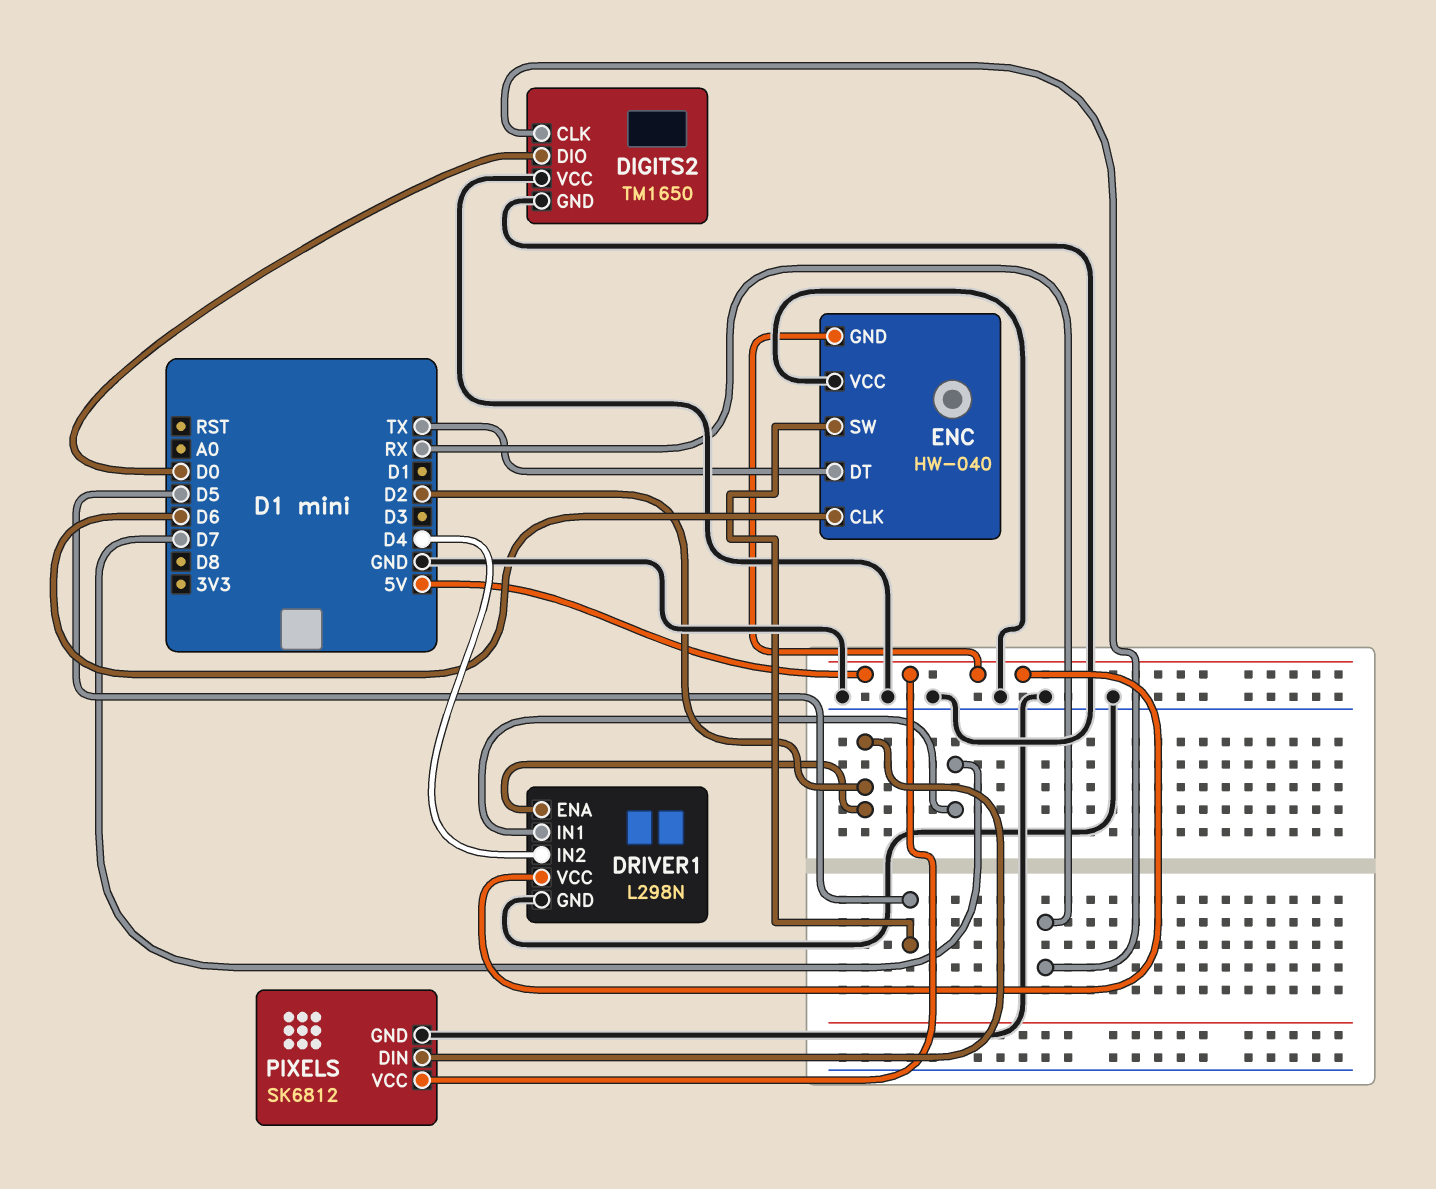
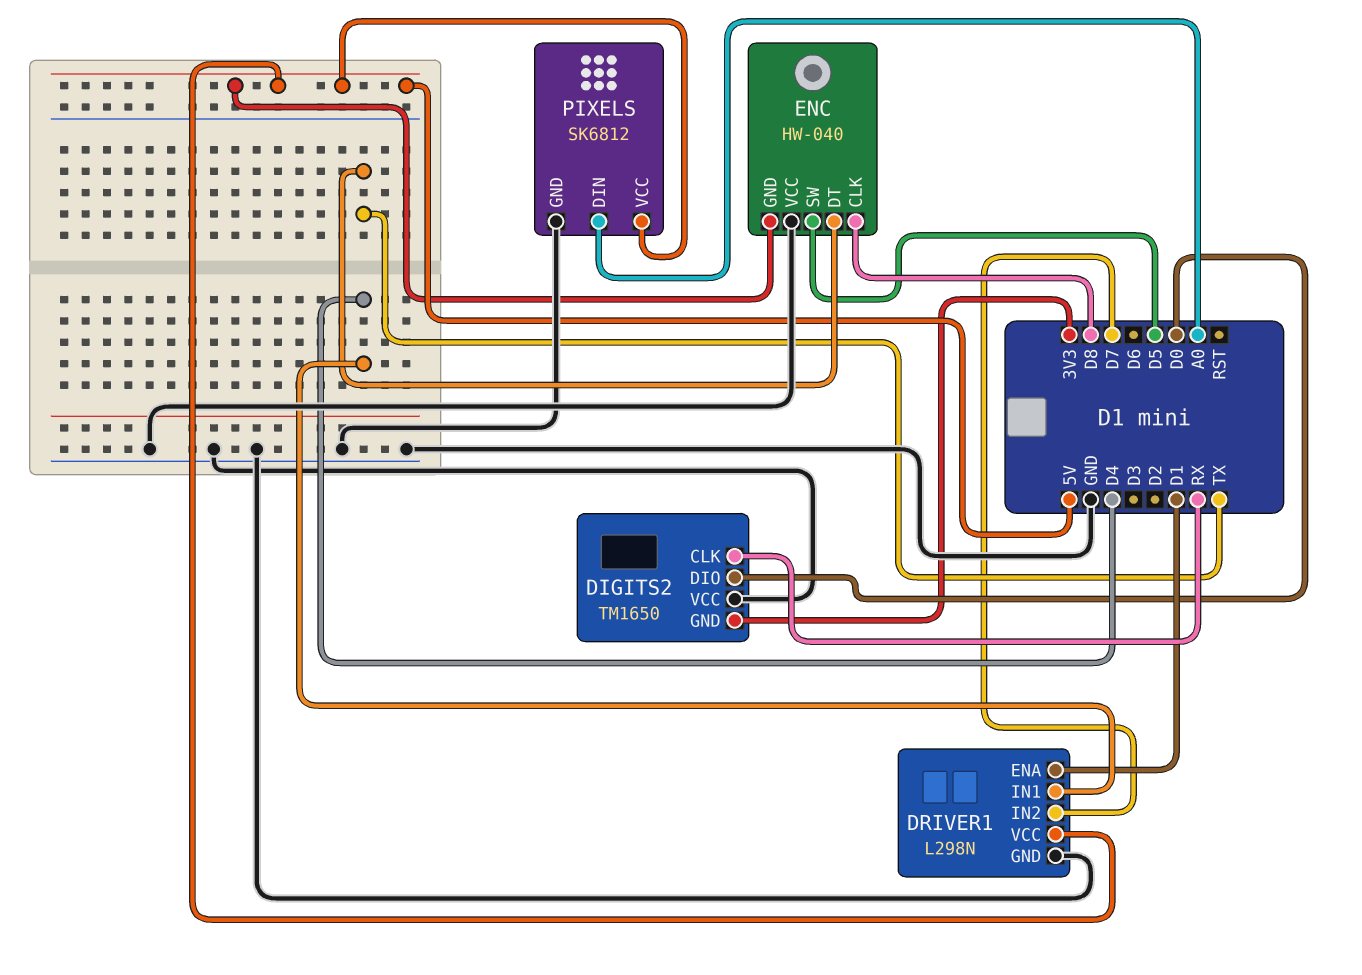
DIGITS2 pin GND: GND -> 3V3
DRIVER1 pin ENA: D2 -> D1
DRIVER1 pin IN1: D7 -> D4
DRIVER1 pin IN2: D4 -> D7
ENC pin CLK: D6 -> D8
PIXELS pin DIN: D2 -> A0

